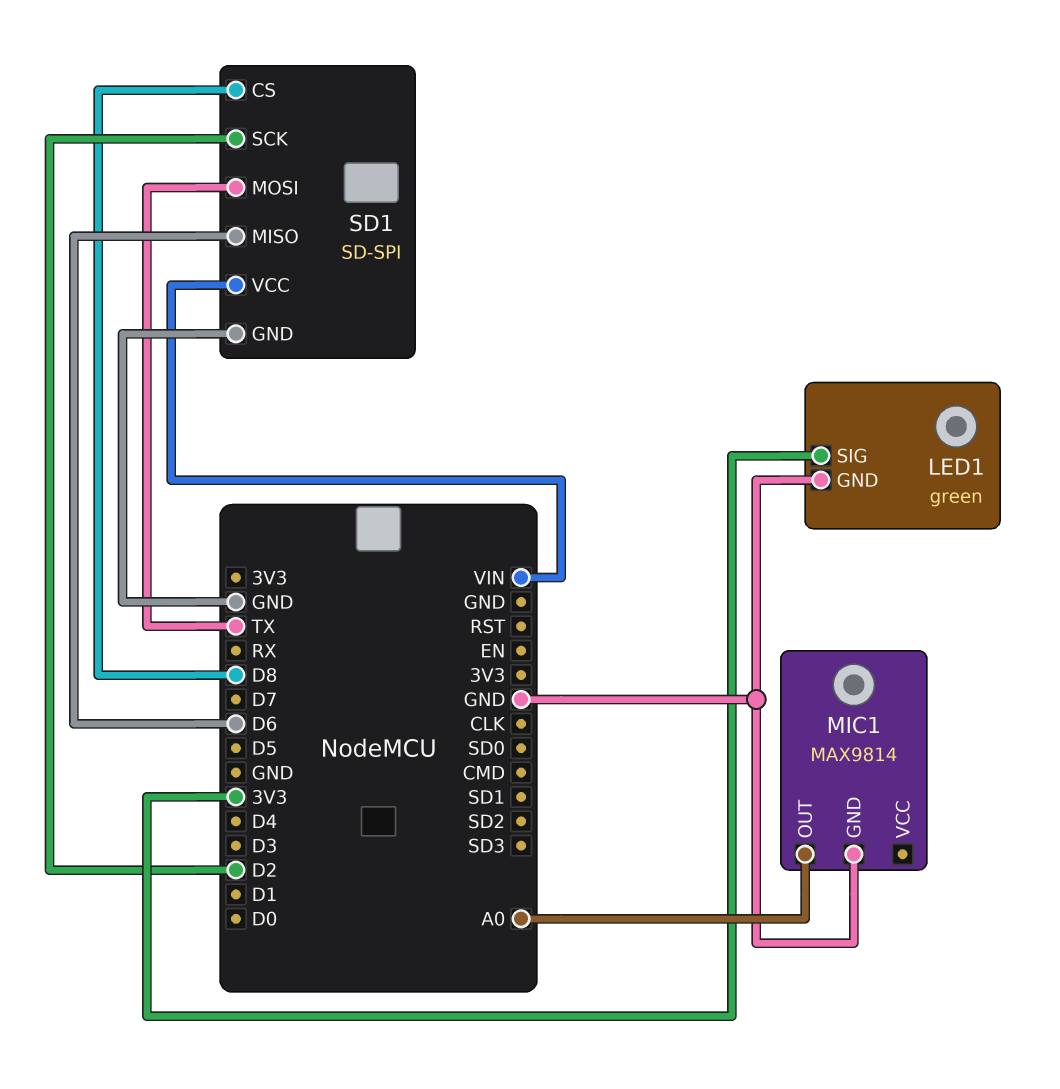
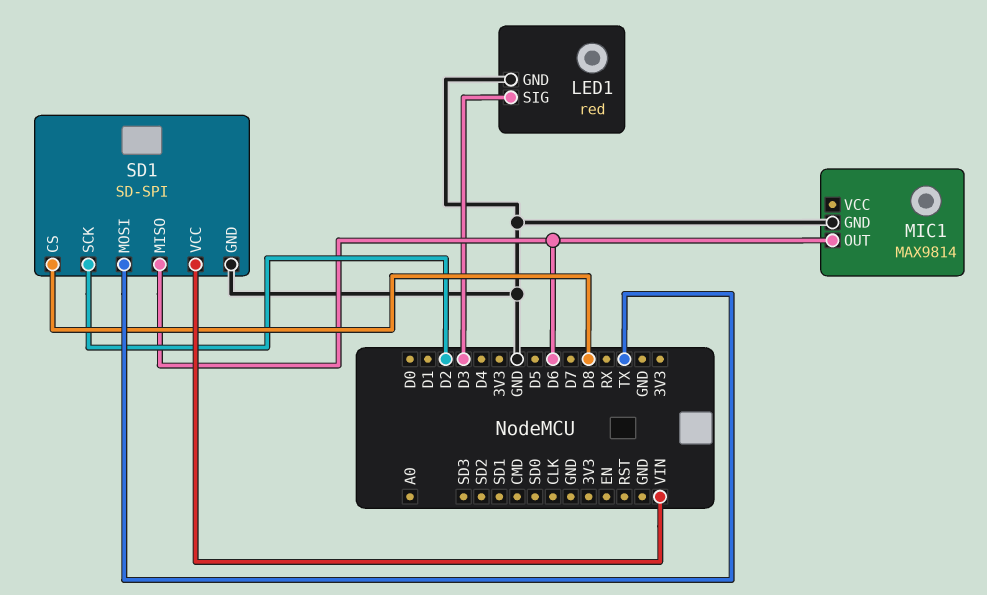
LED1: green -> red
LED1 pin SIG: 3V3 -> D3
MIC1 pin OUT: A0 -> D6

